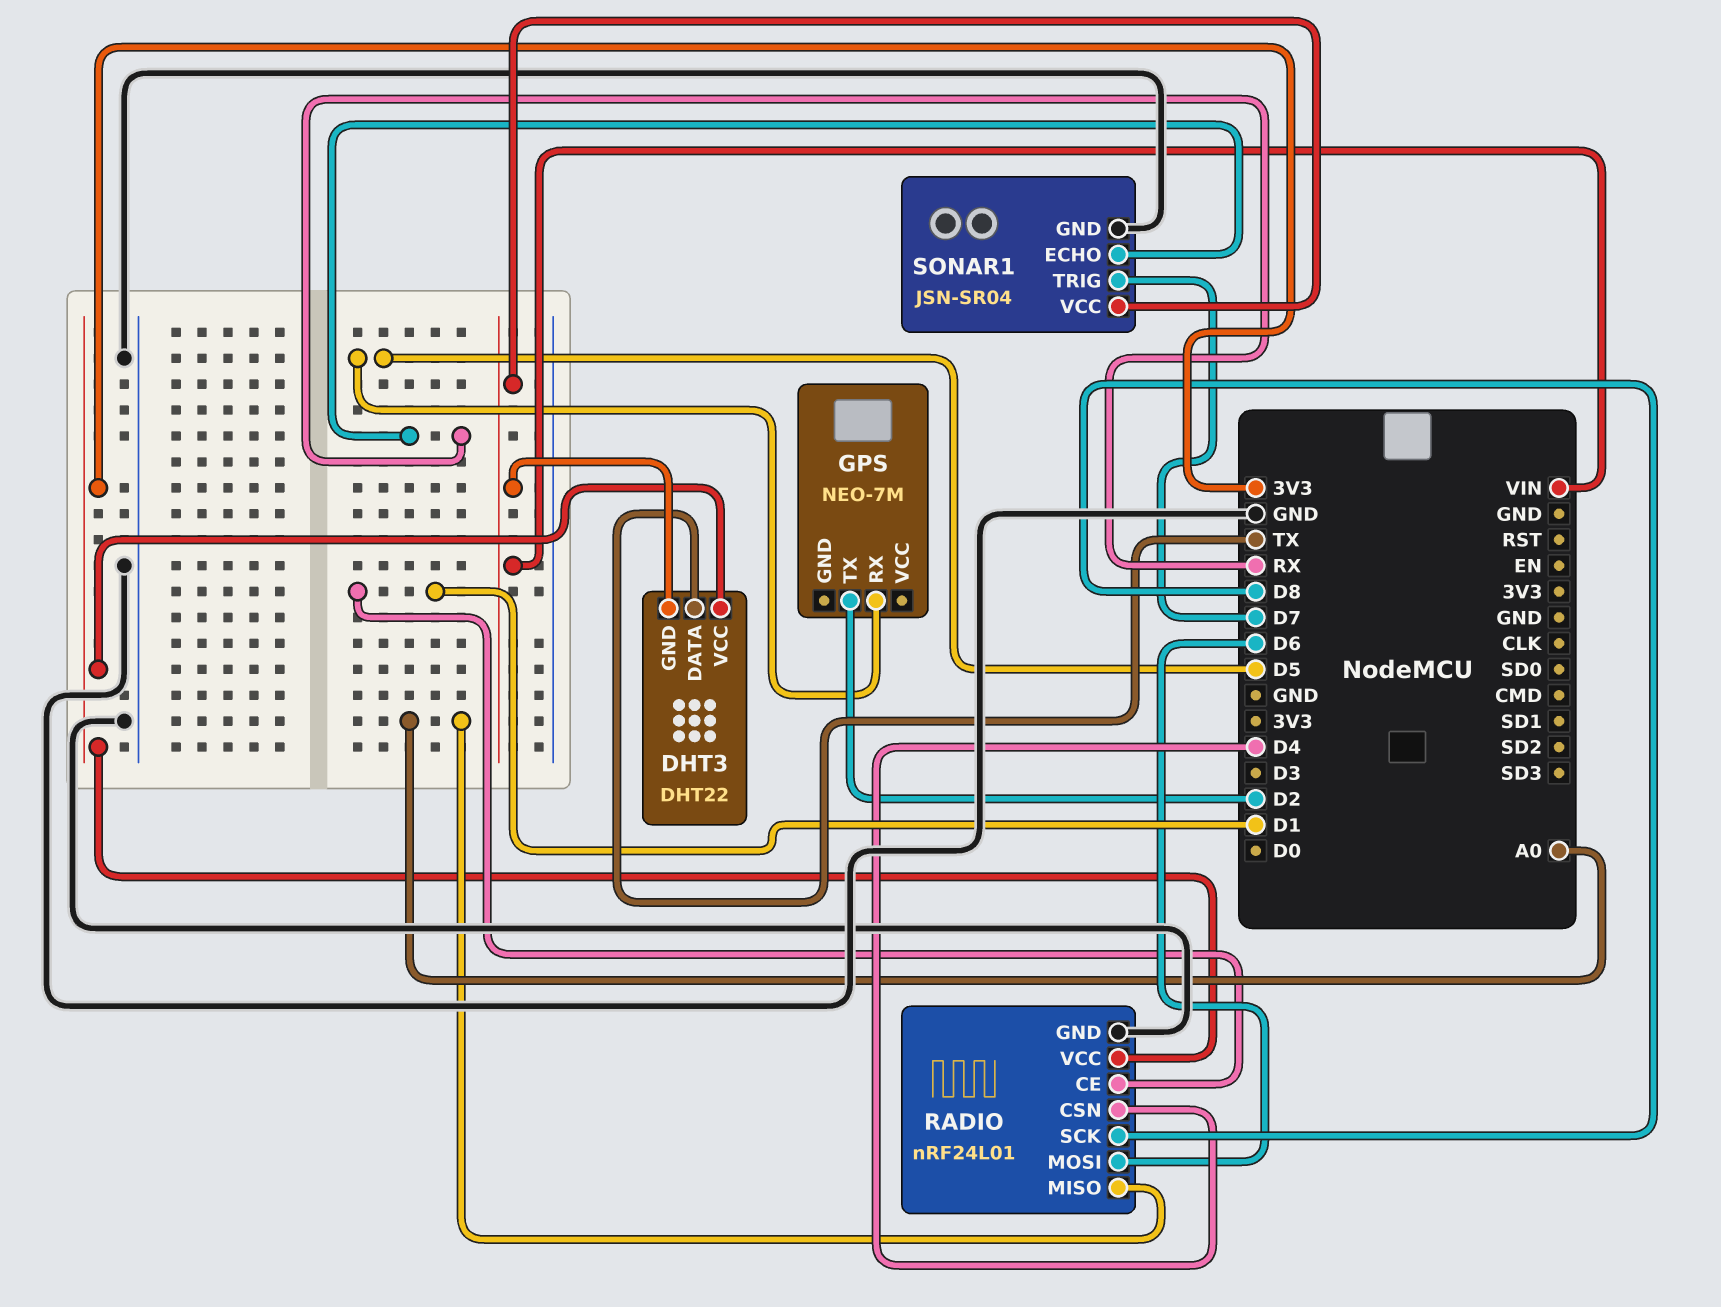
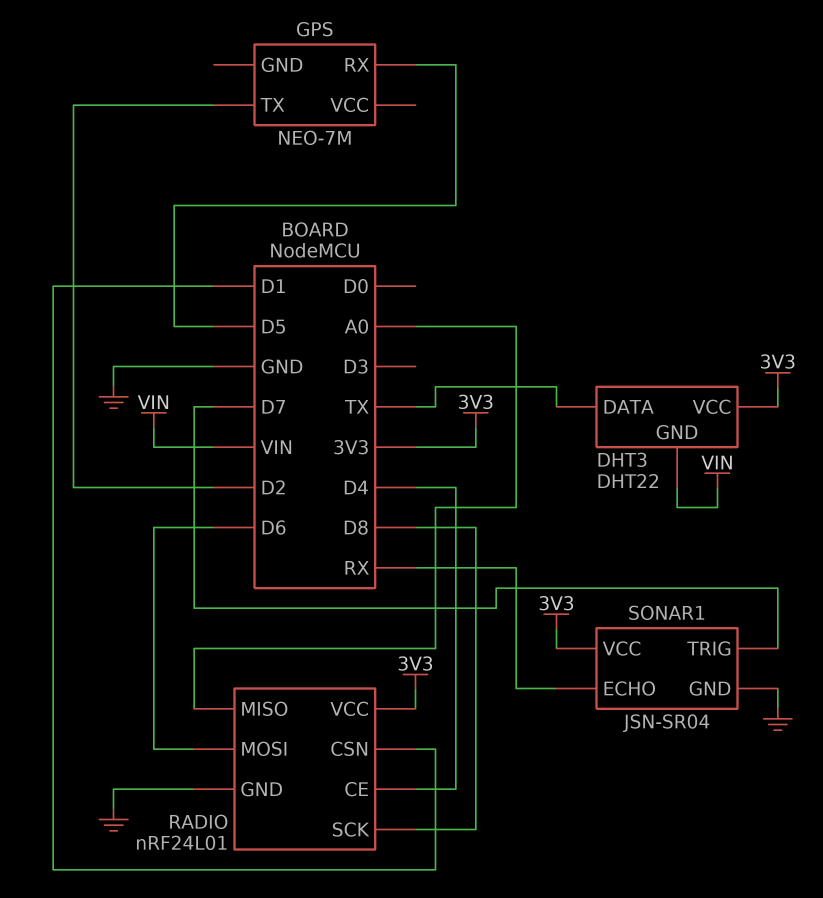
RADIO pin CE: D1 -> D4
RADIO pin CSN: D4 -> D1
SONAR1 pin VCC: VIN -> 3V3

